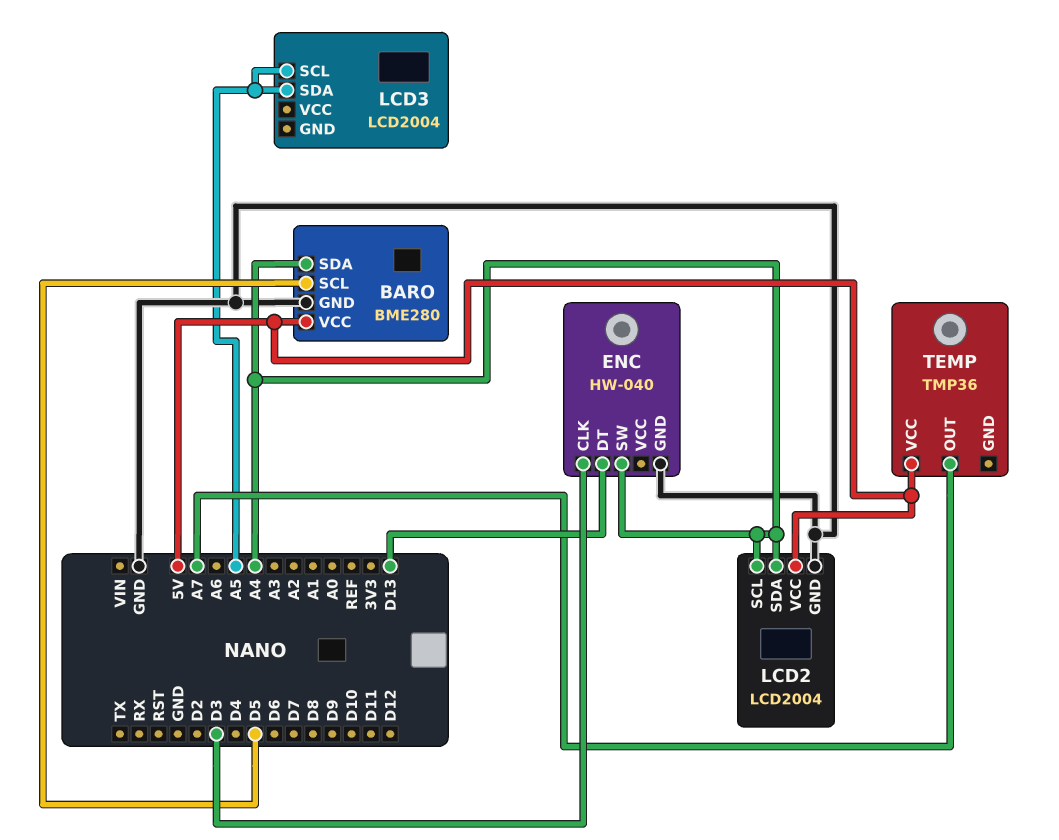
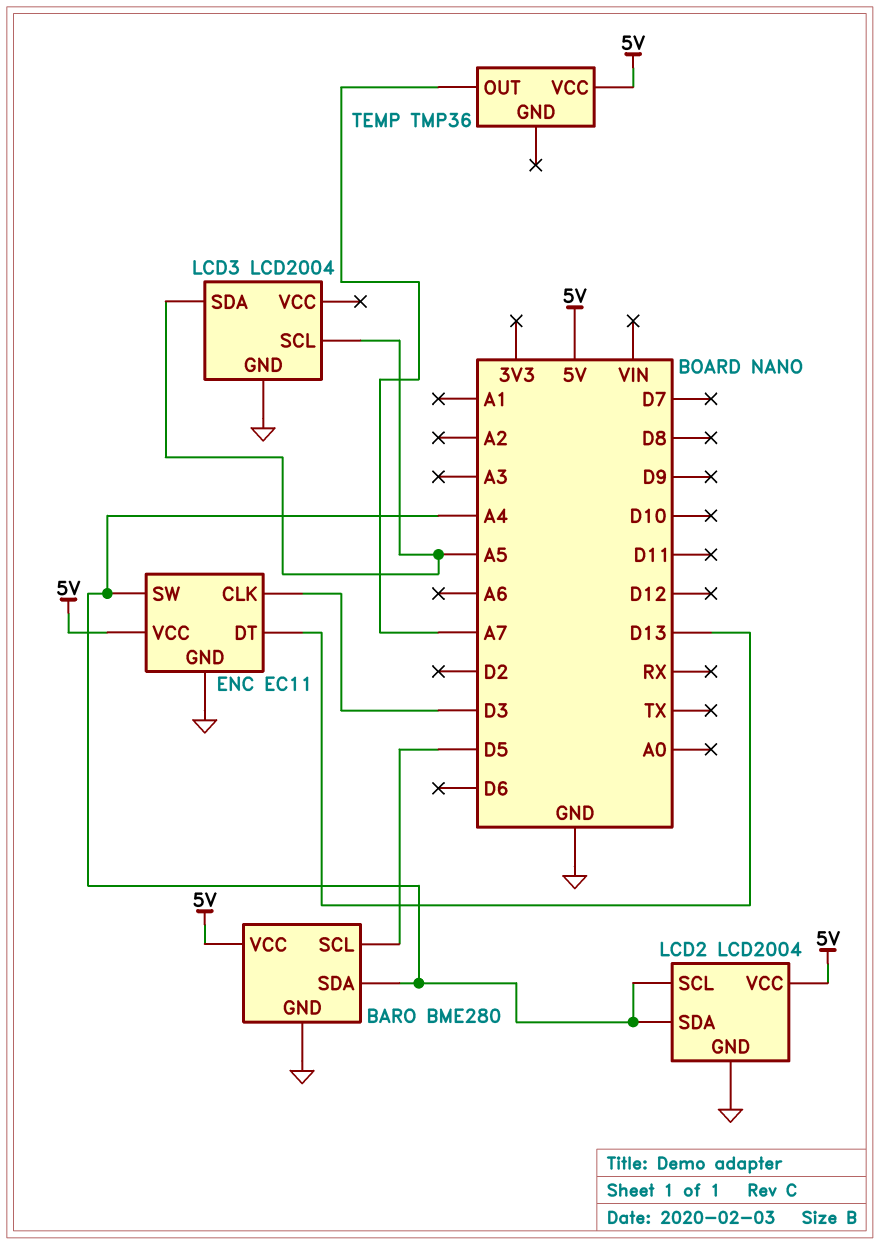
ENC: HW-040 -> EC11
ENC pin VCC: none -> 5V
LCD3 pin GND: none -> GND

